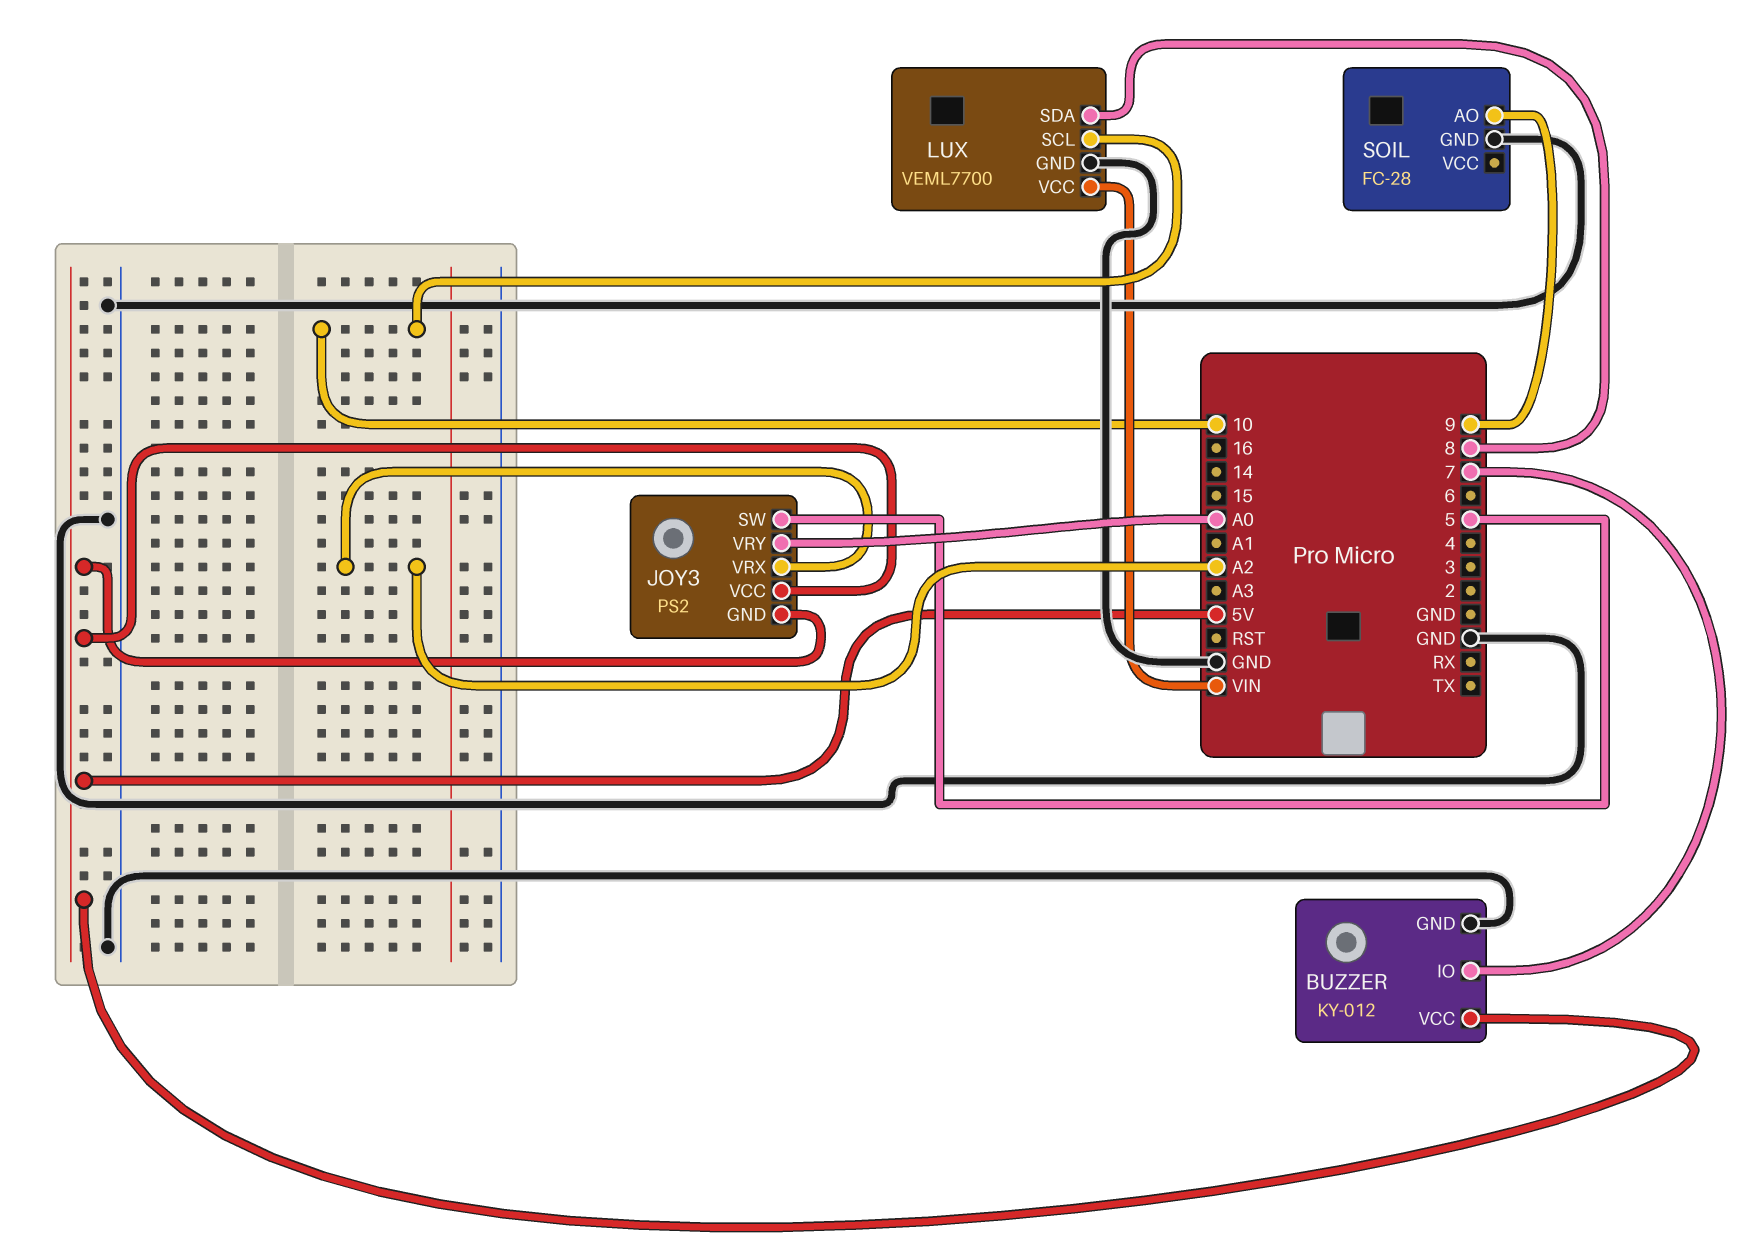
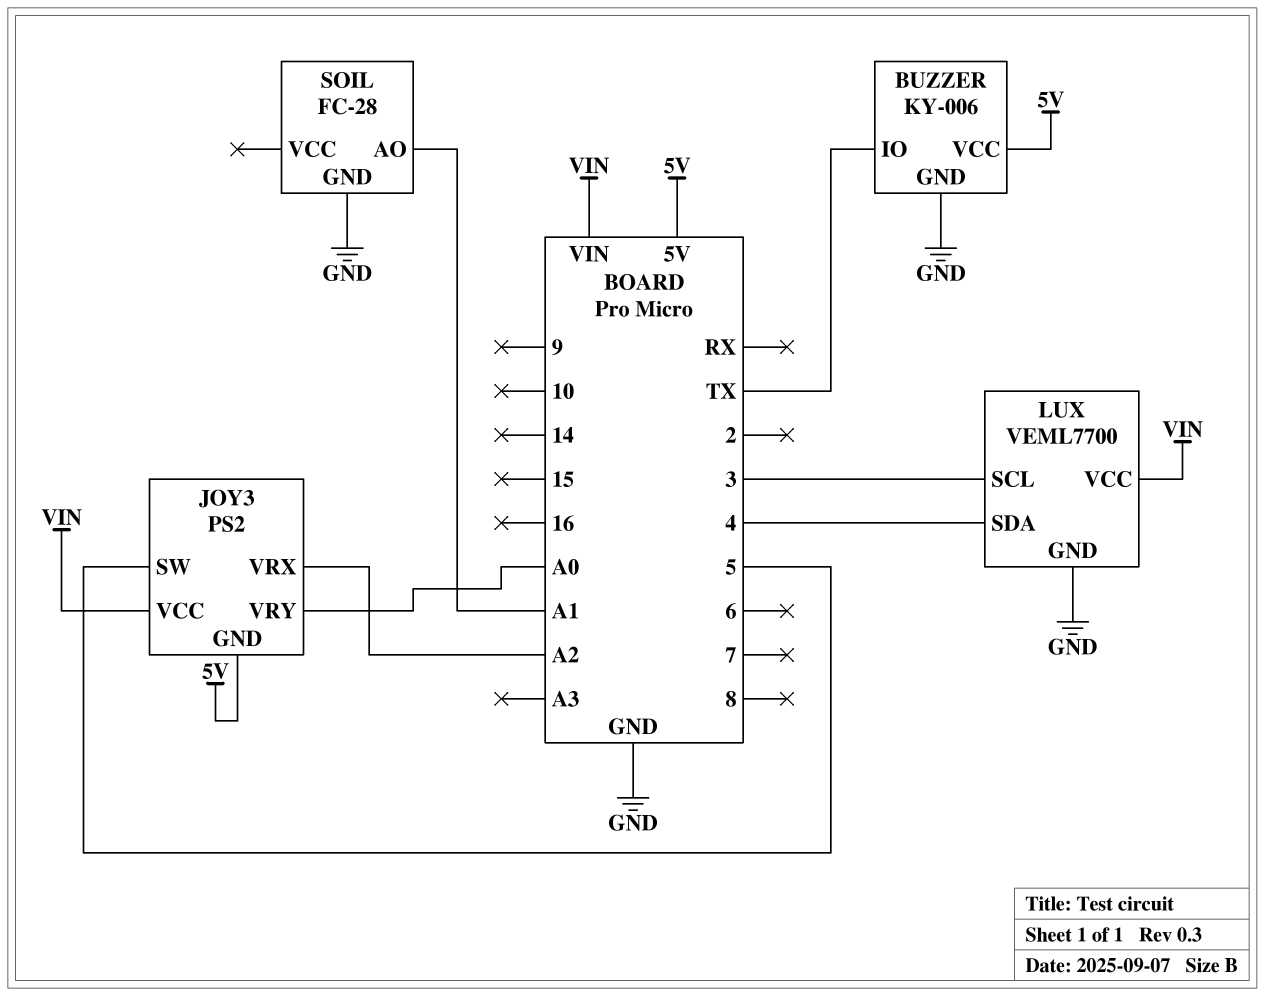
BUZZER: KY-012 -> KY-006
BUZZER pin IO: 7 -> TX
JOY3 pin VCC: 5V -> VIN
LUX pin SCL: 10 -> 3
LUX pin SDA: 8 -> 4
SOIL pin AO: 9 -> A1

